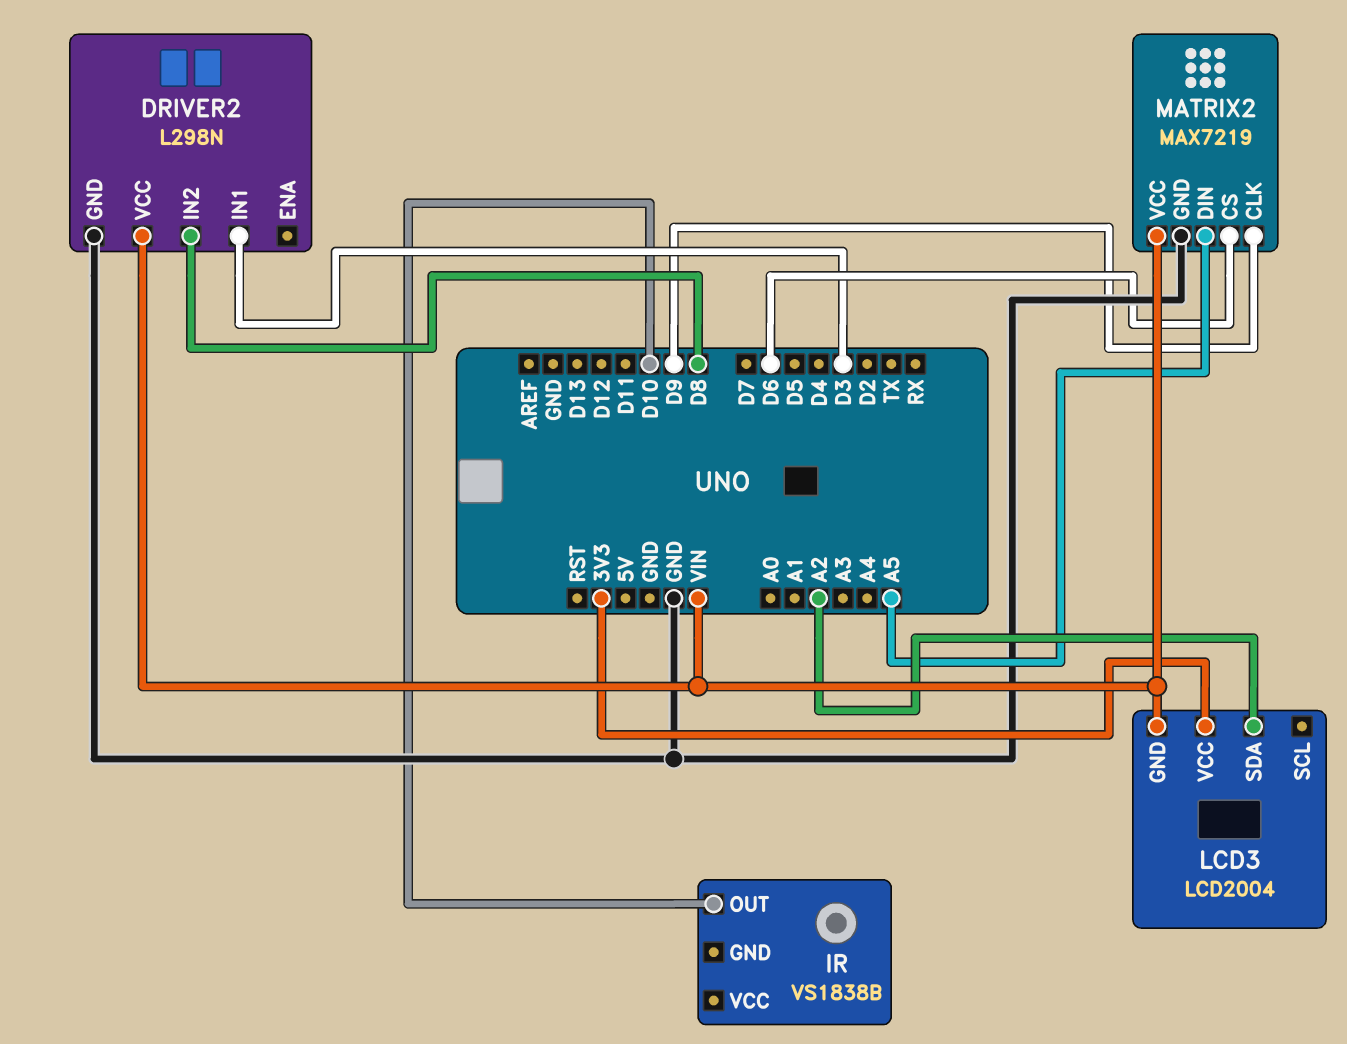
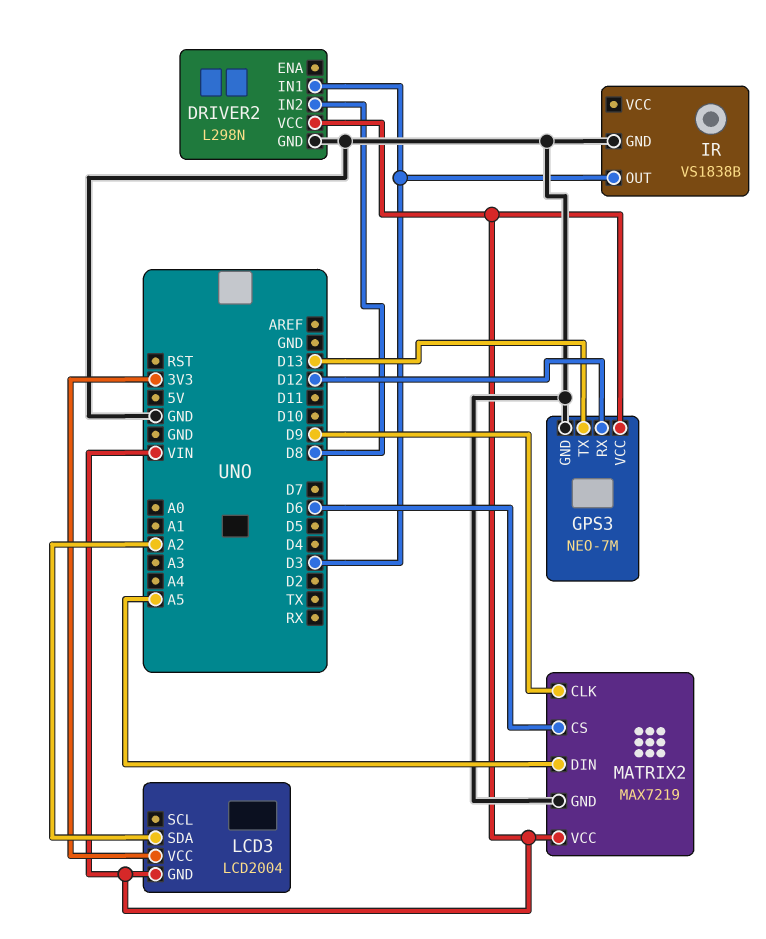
GPS3: none -> NEO-7M
GPS3 pin GND: none -> GND
GPS3 pin RX: none -> D12
GPS3 pin TX: none -> D13
GPS3 pin VCC: none -> VIN
IR pin GND: none -> GND
IR pin OUT: D10 -> D3

